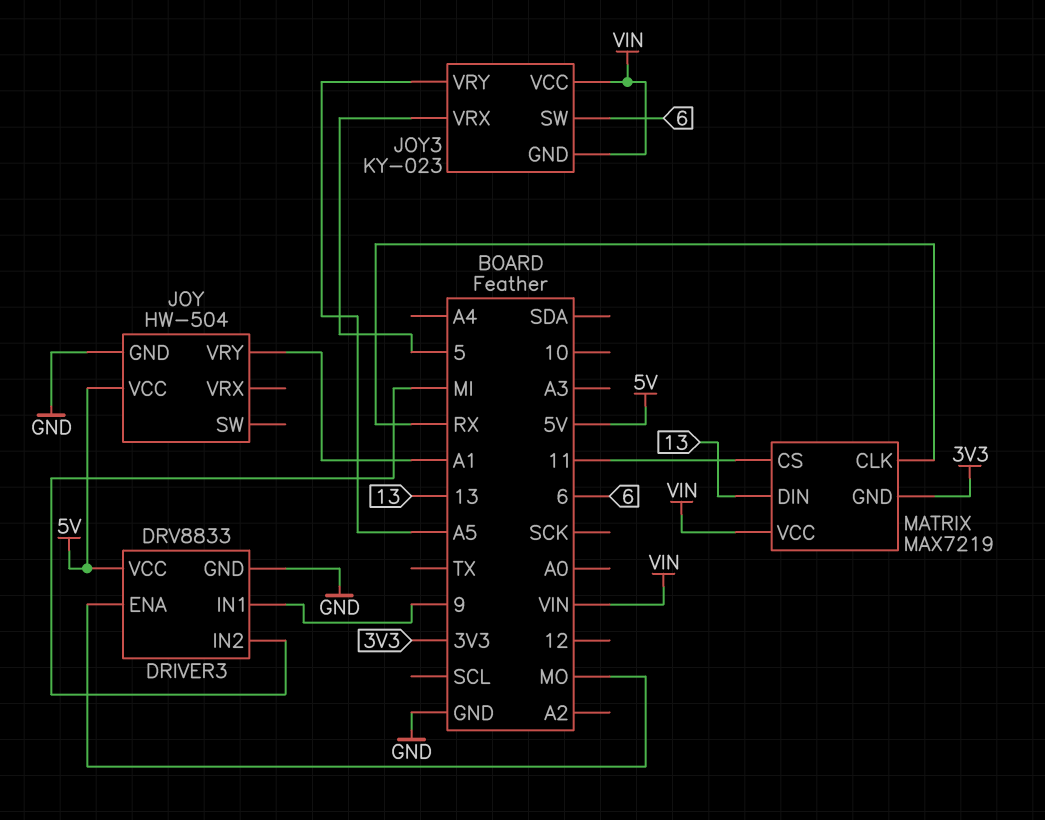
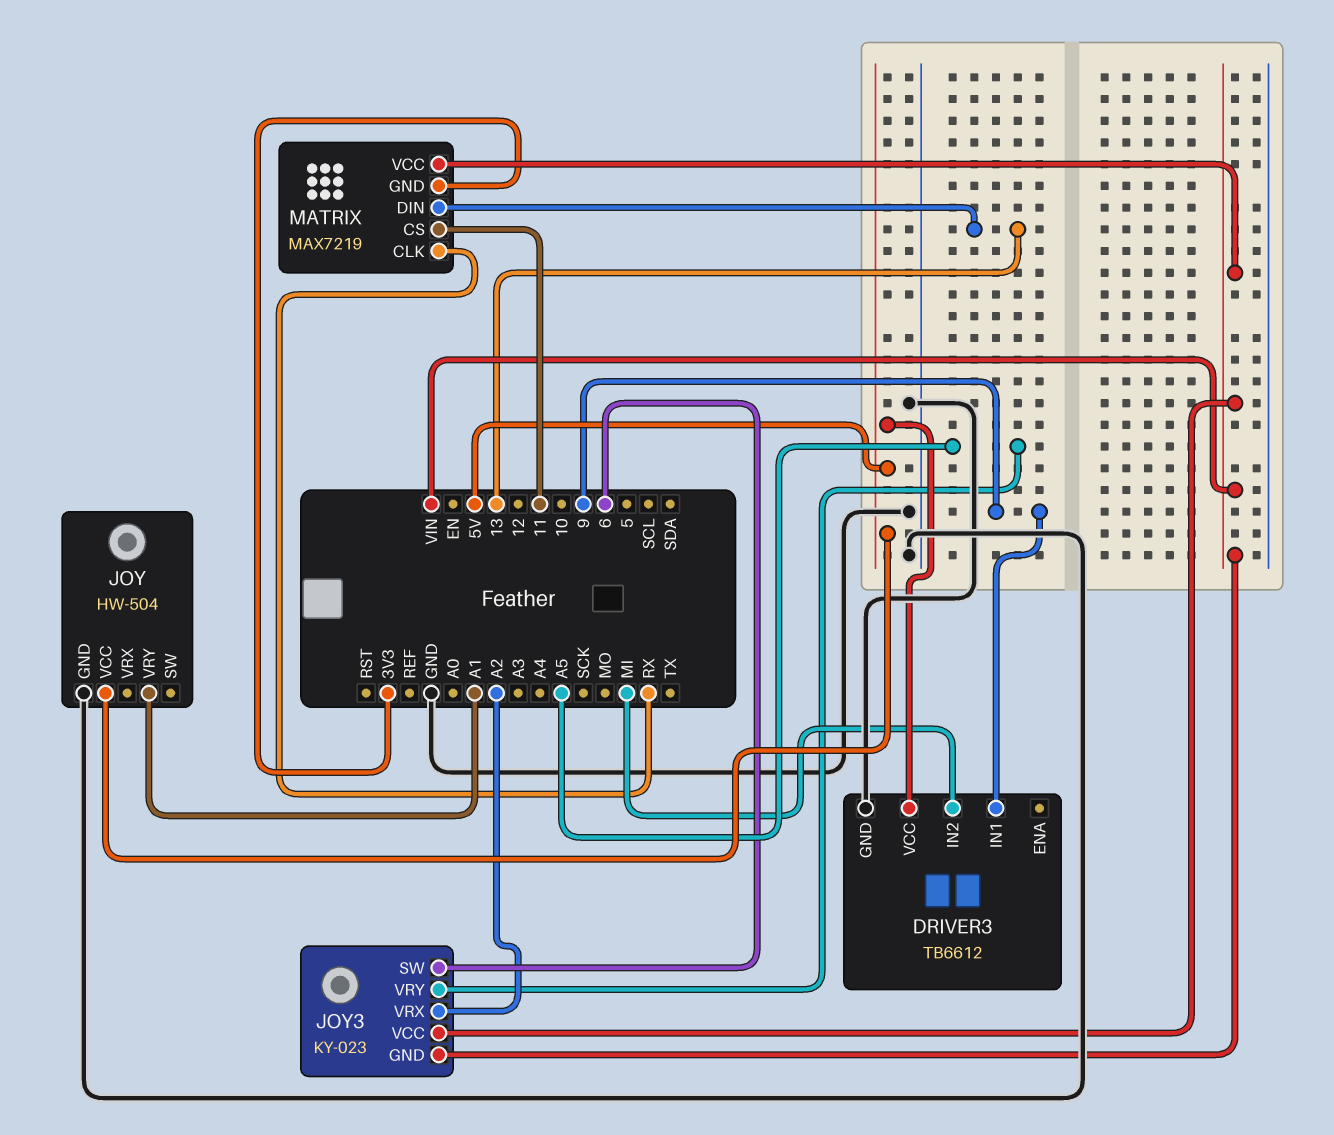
DRIVER3: DRV8833 -> TB6612
DRIVER3 pin ENA: MO -> none
JOY3 pin VRX: 5 -> A2

